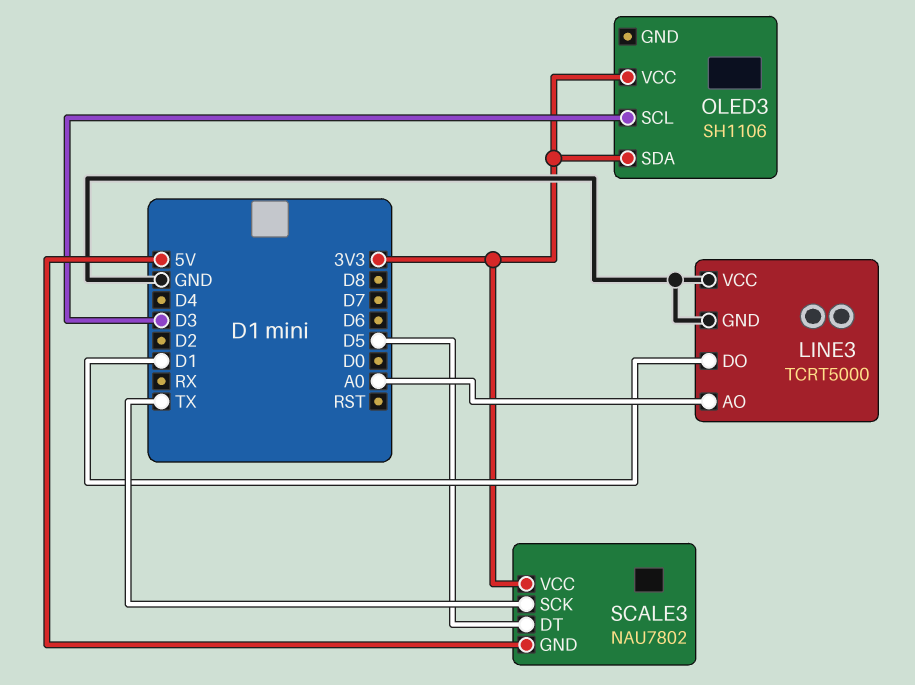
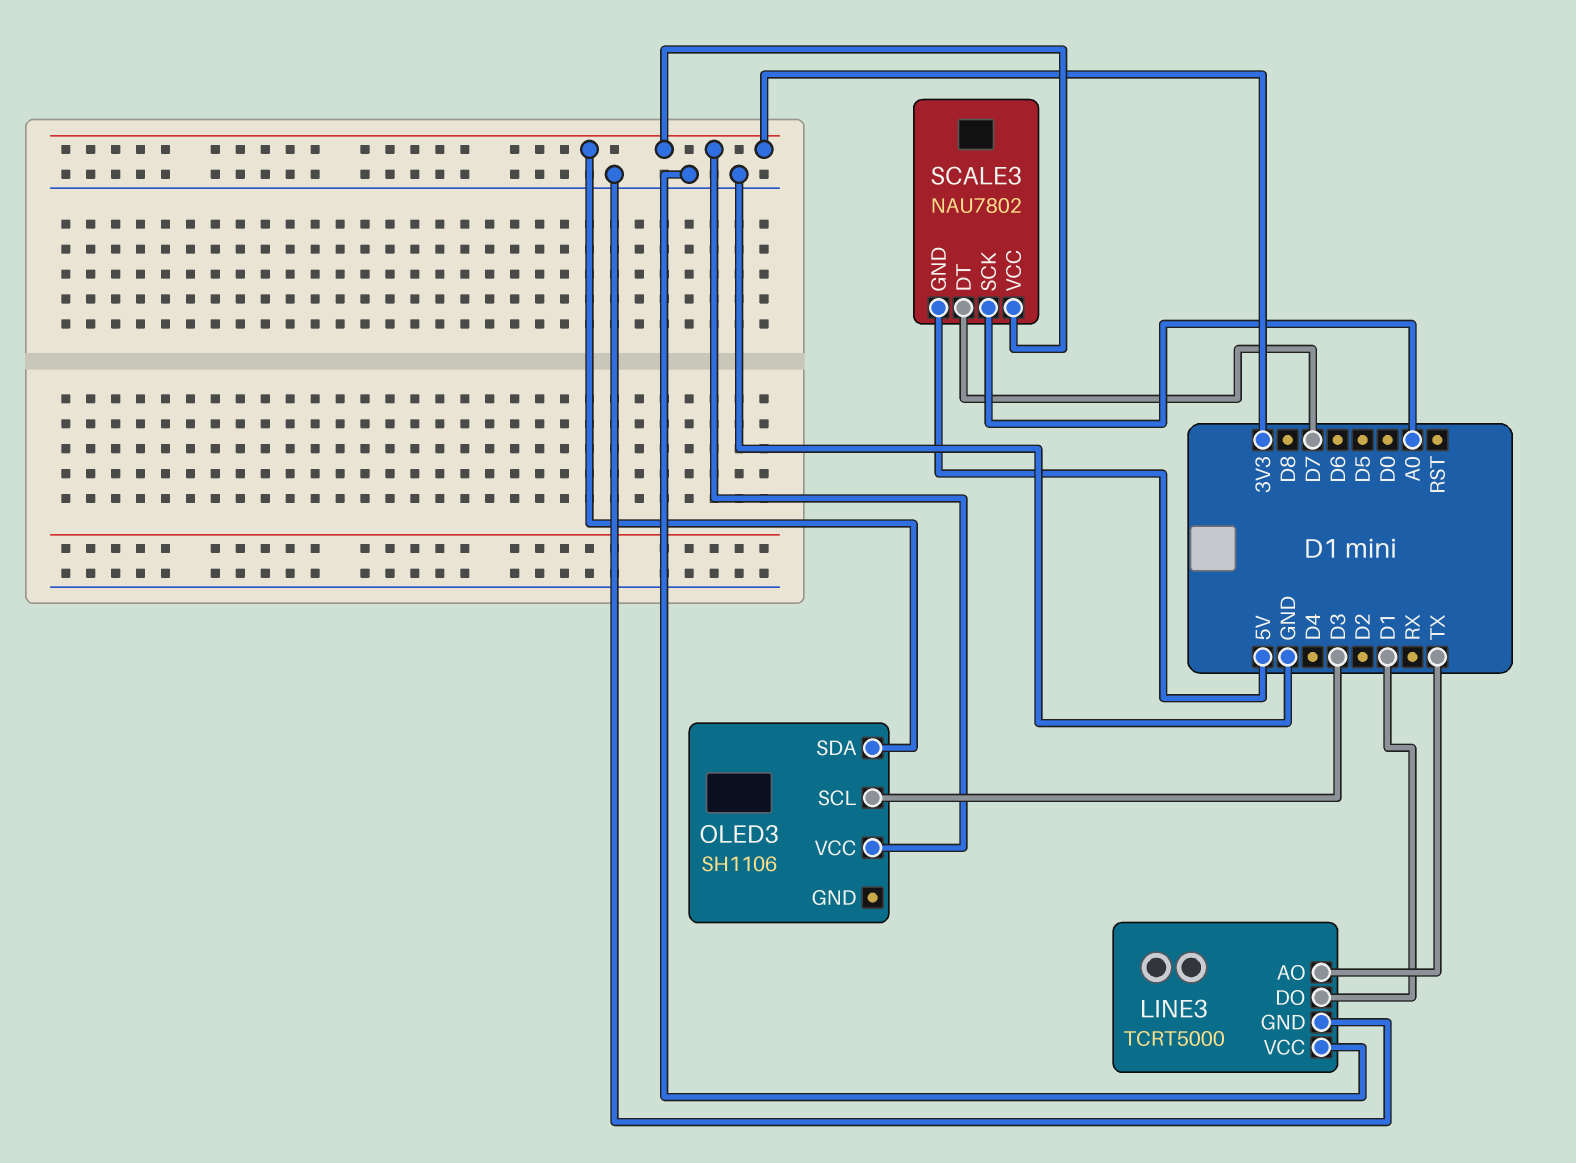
LINE3 pin AO: A0 -> TX
SCALE3 pin DT: D5 -> D7
SCALE3 pin SCK: TX -> A0

